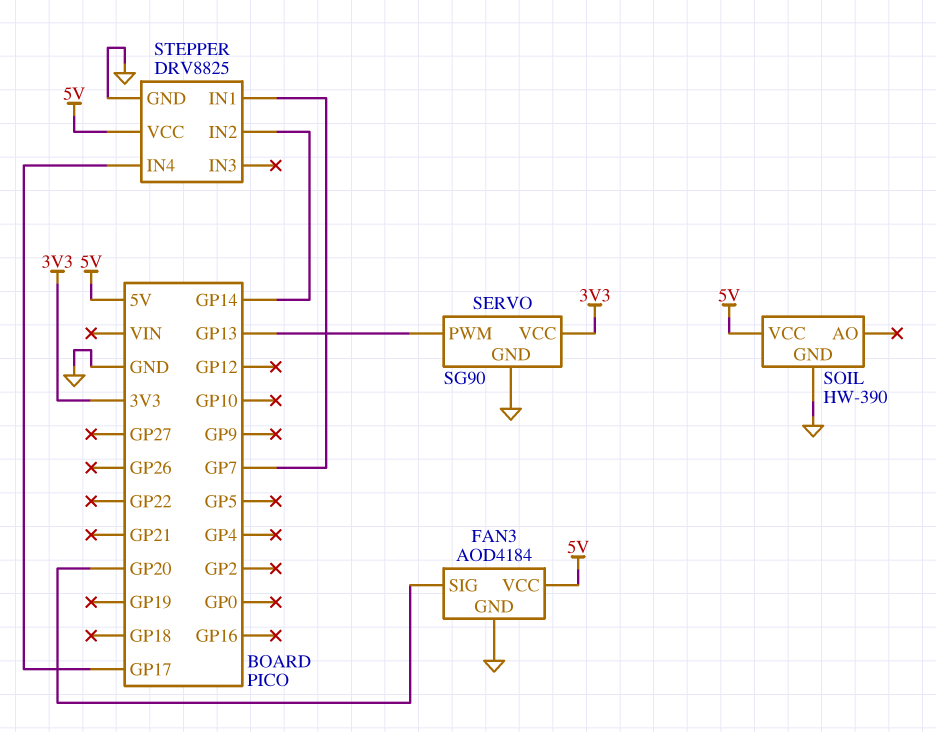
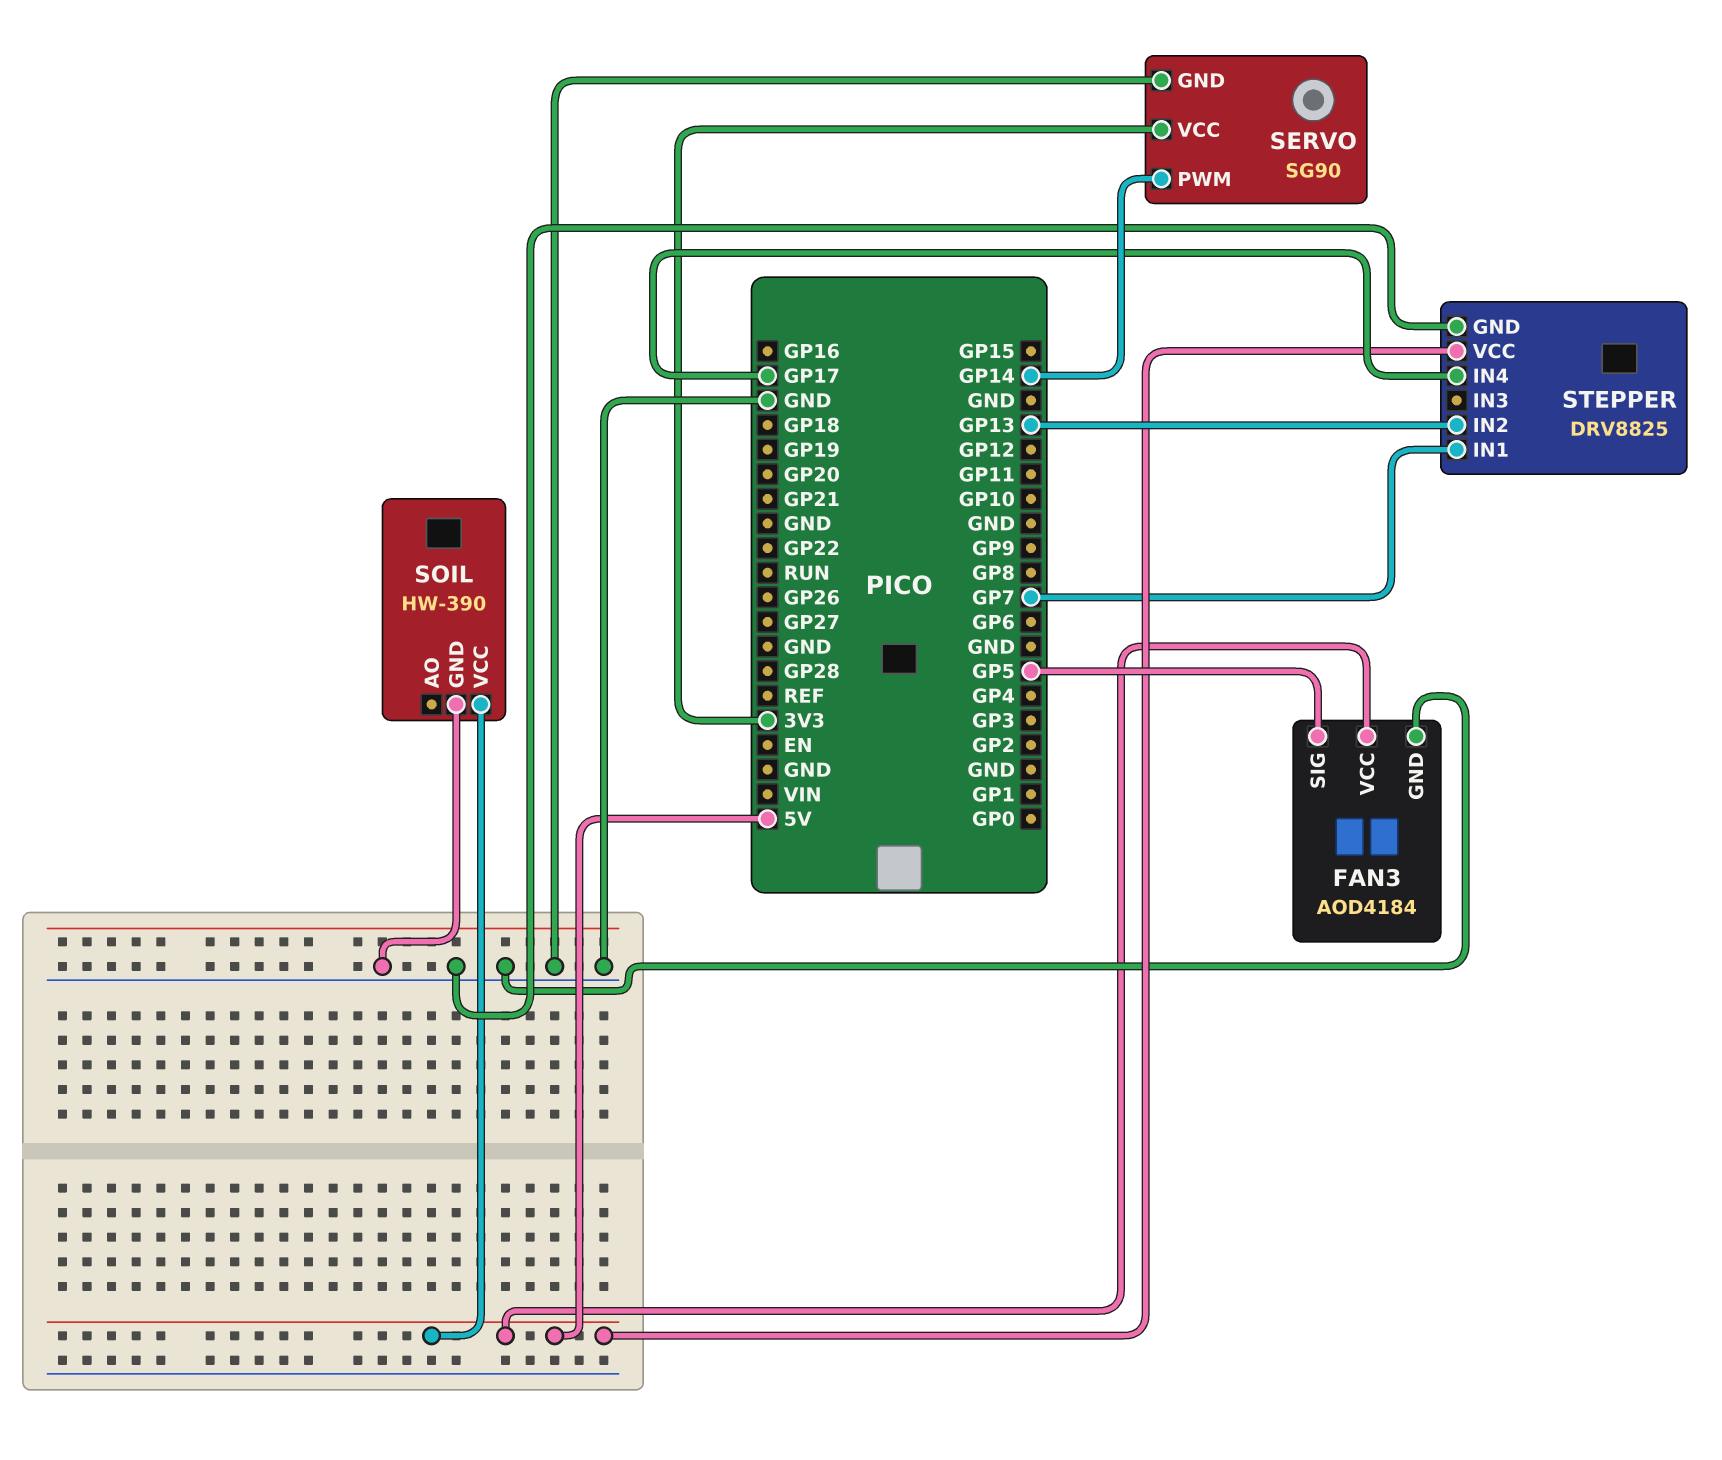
FAN3 pin SIG: GP20 -> GP5
SERVO pin PWM: GP13 -> GP14
STEPPER pin IN2: GP14 -> GP13

